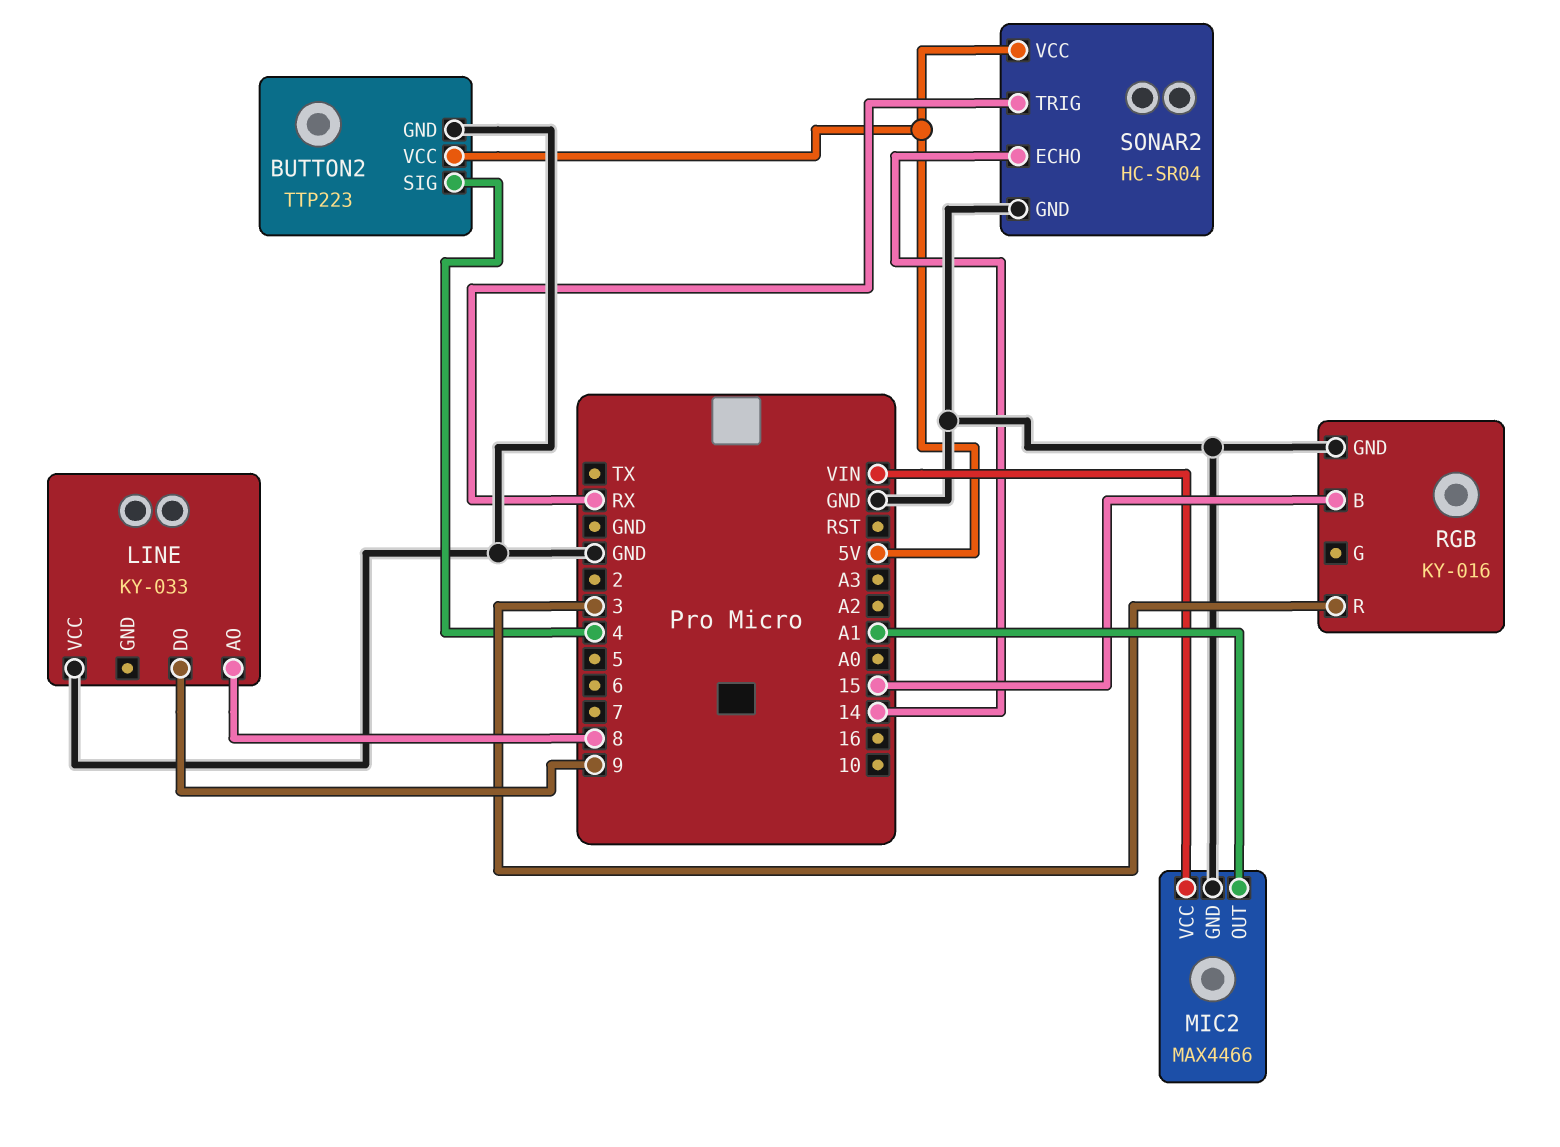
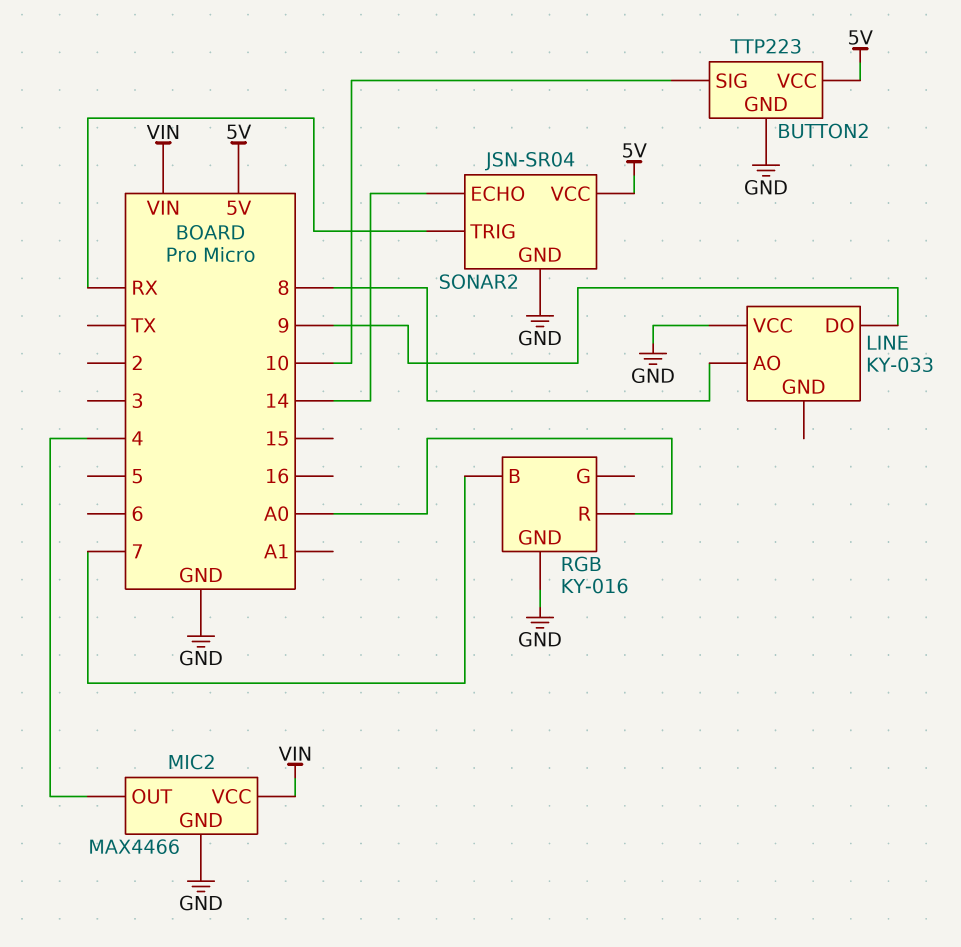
BUTTON2 pin SIG: 4 -> 10
MIC2 pin OUT: A1 -> 4
RGB pin B: 15 -> 7
RGB pin R: 3 -> A0
SONAR2: HC-SR04 -> JSN-SR04

